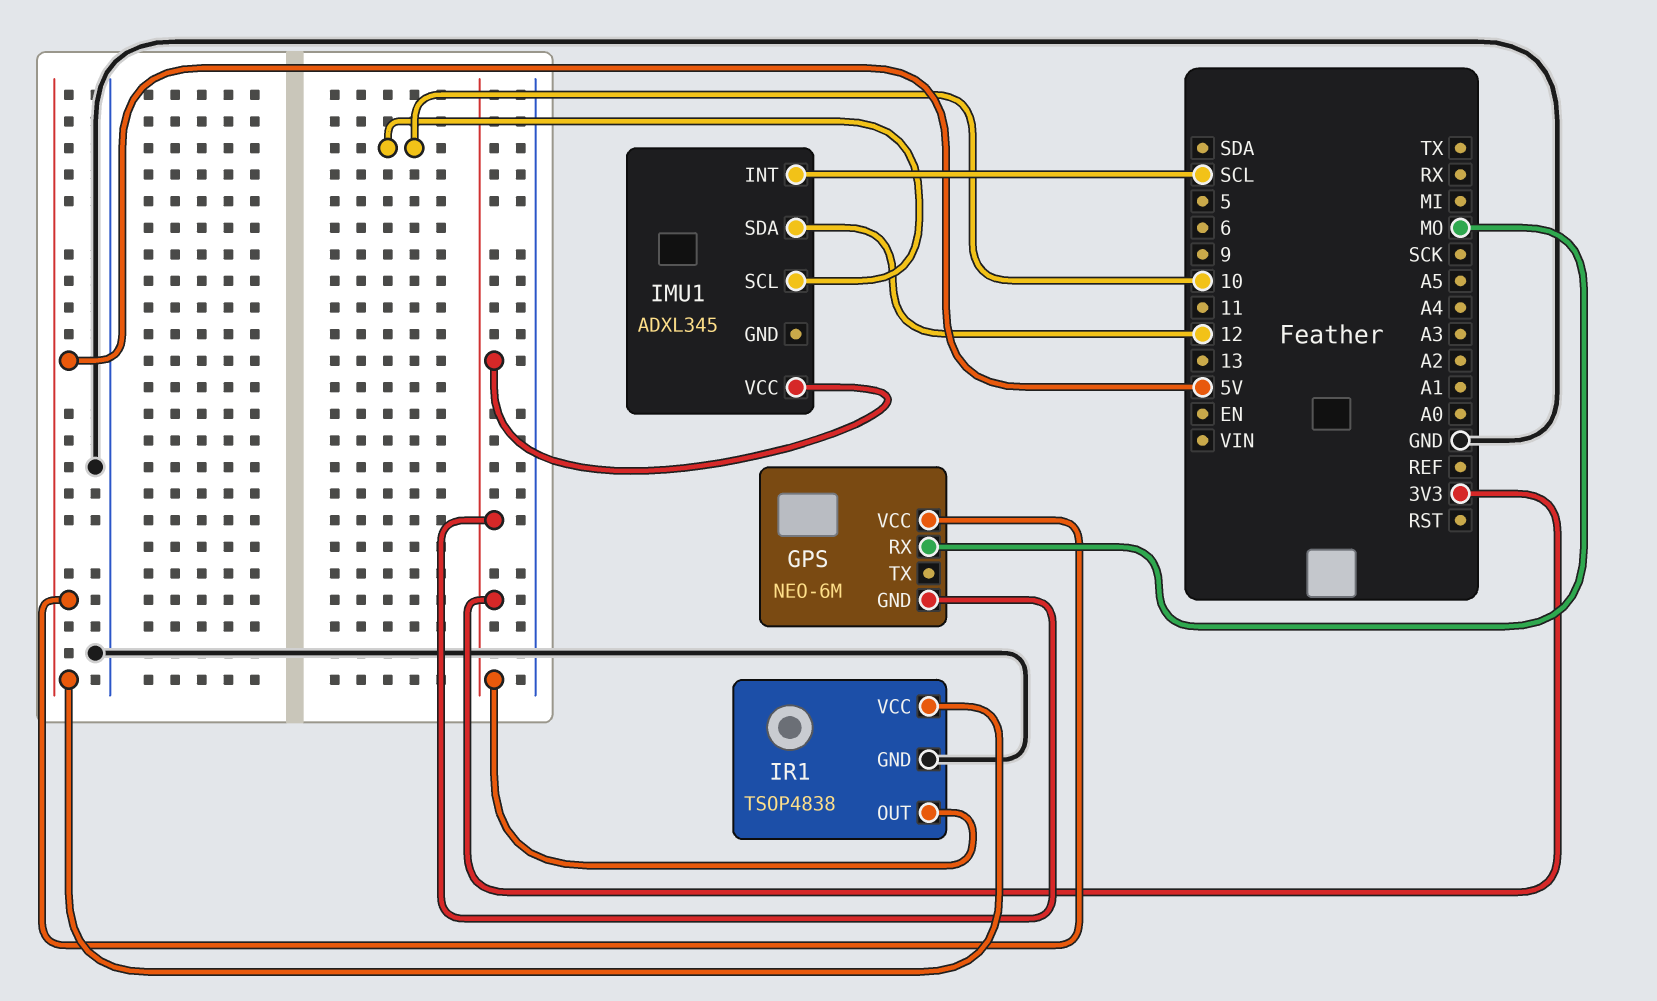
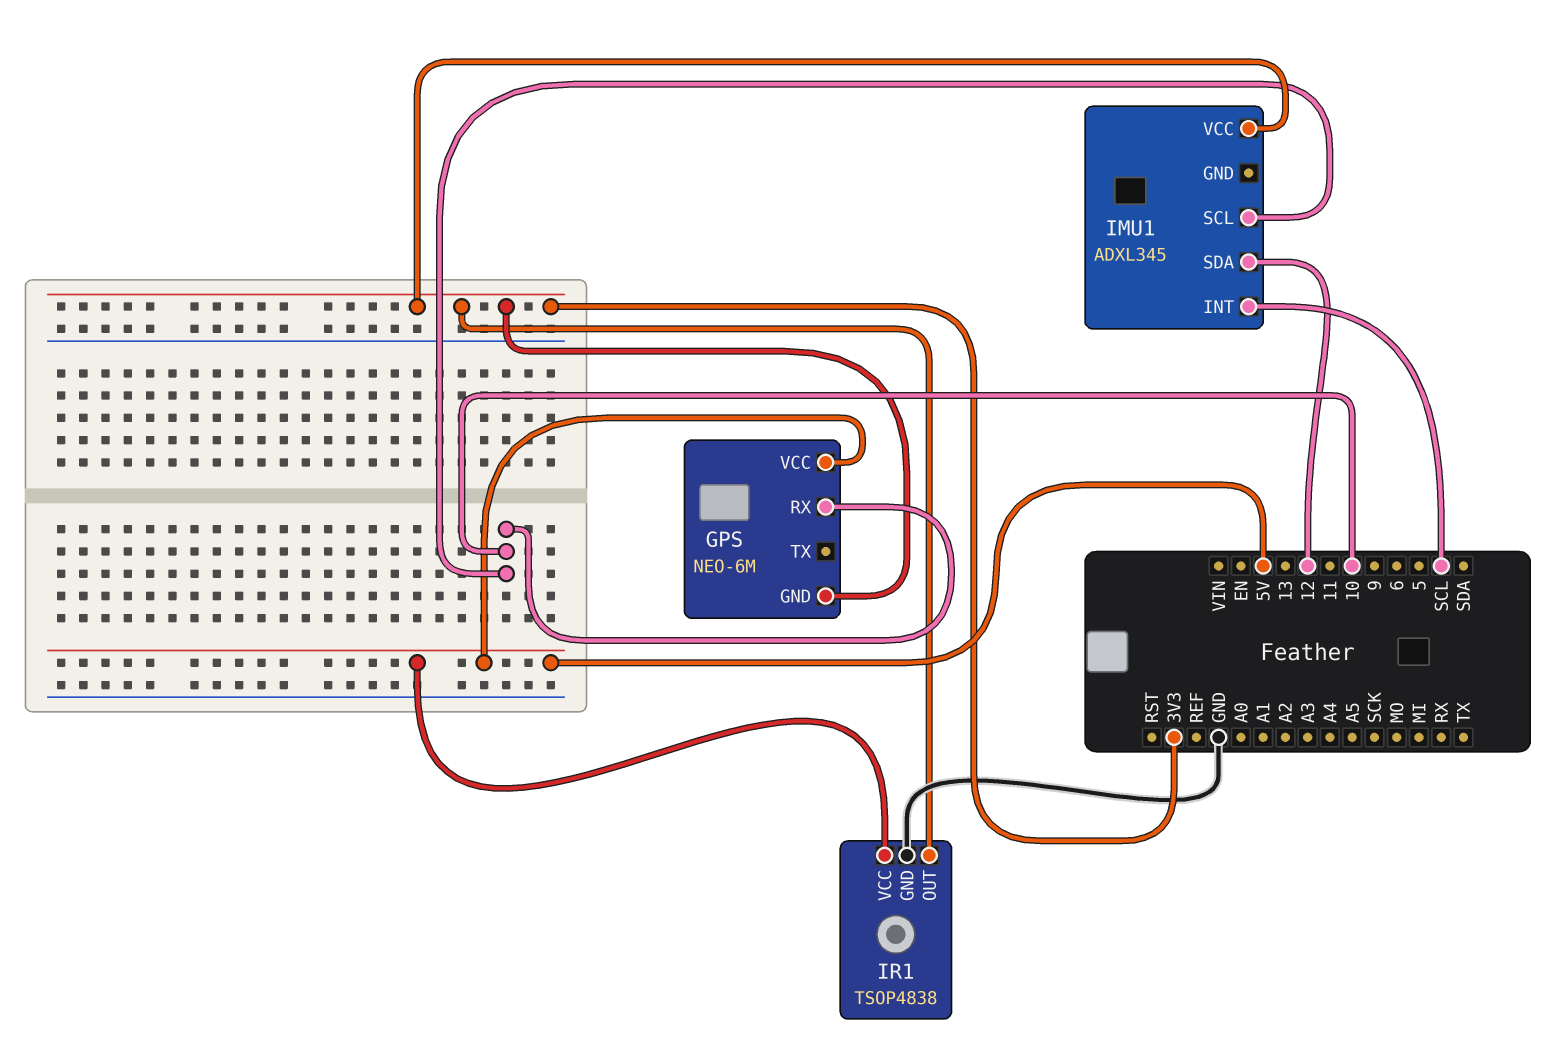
GPS pin RX: MO -> 10

